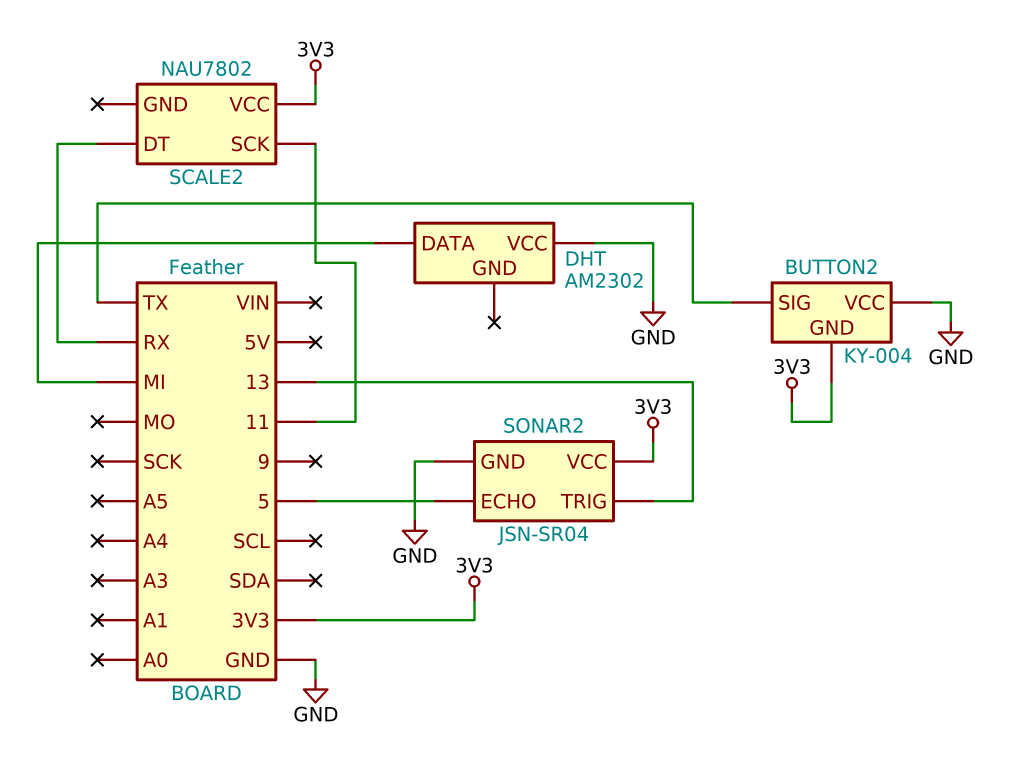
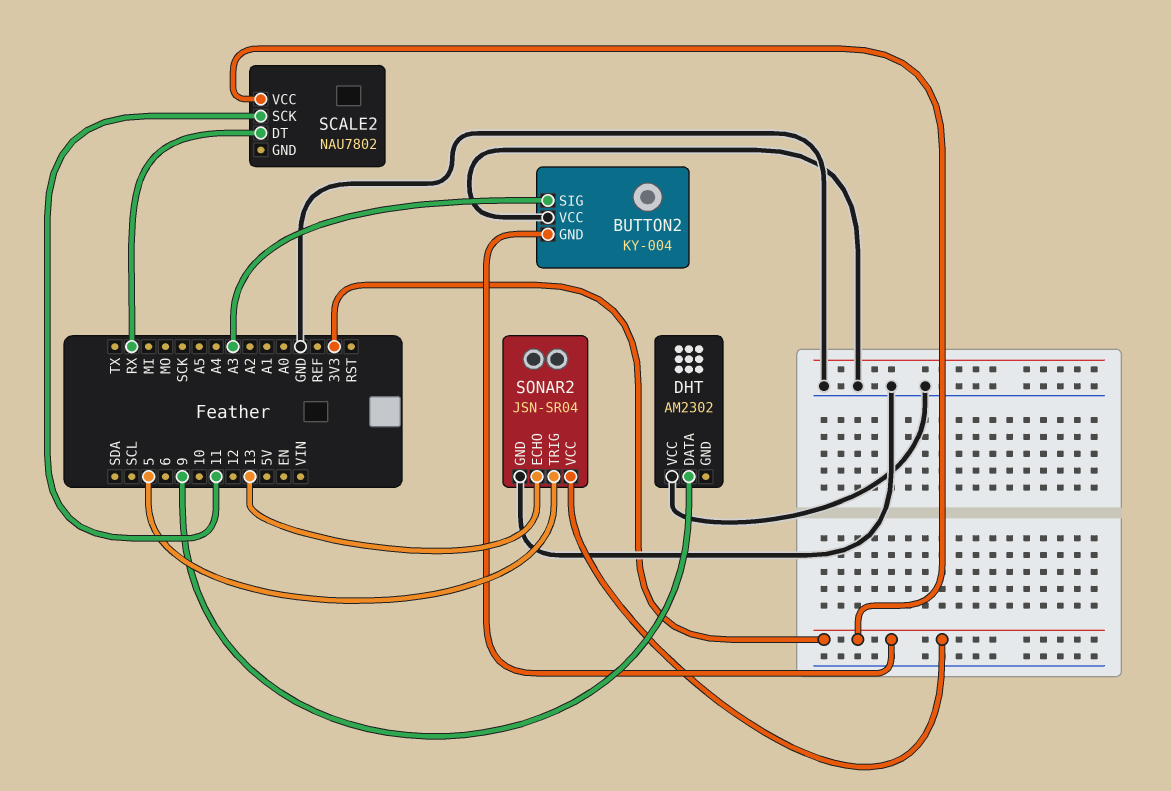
BUTTON2 pin SIG: TX -> A3
DHT pin DATA: MI -> 9
SONAR2 pin ECHO: 5 -> 13
SONAR2 pin TRIG: 13 -> 5

